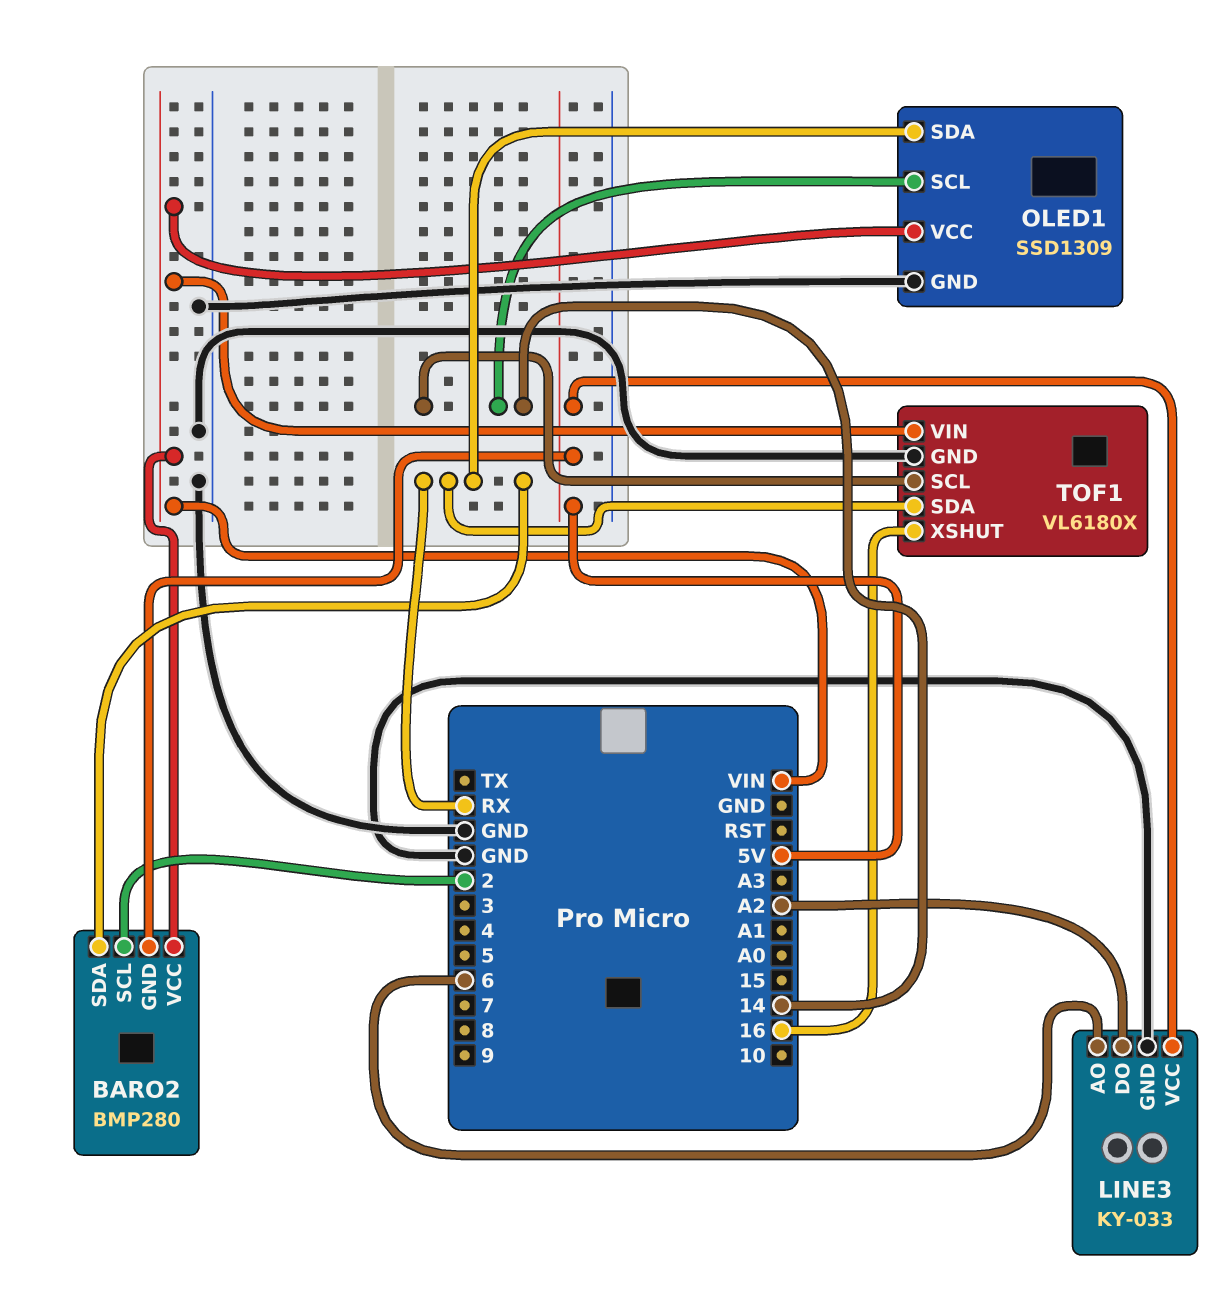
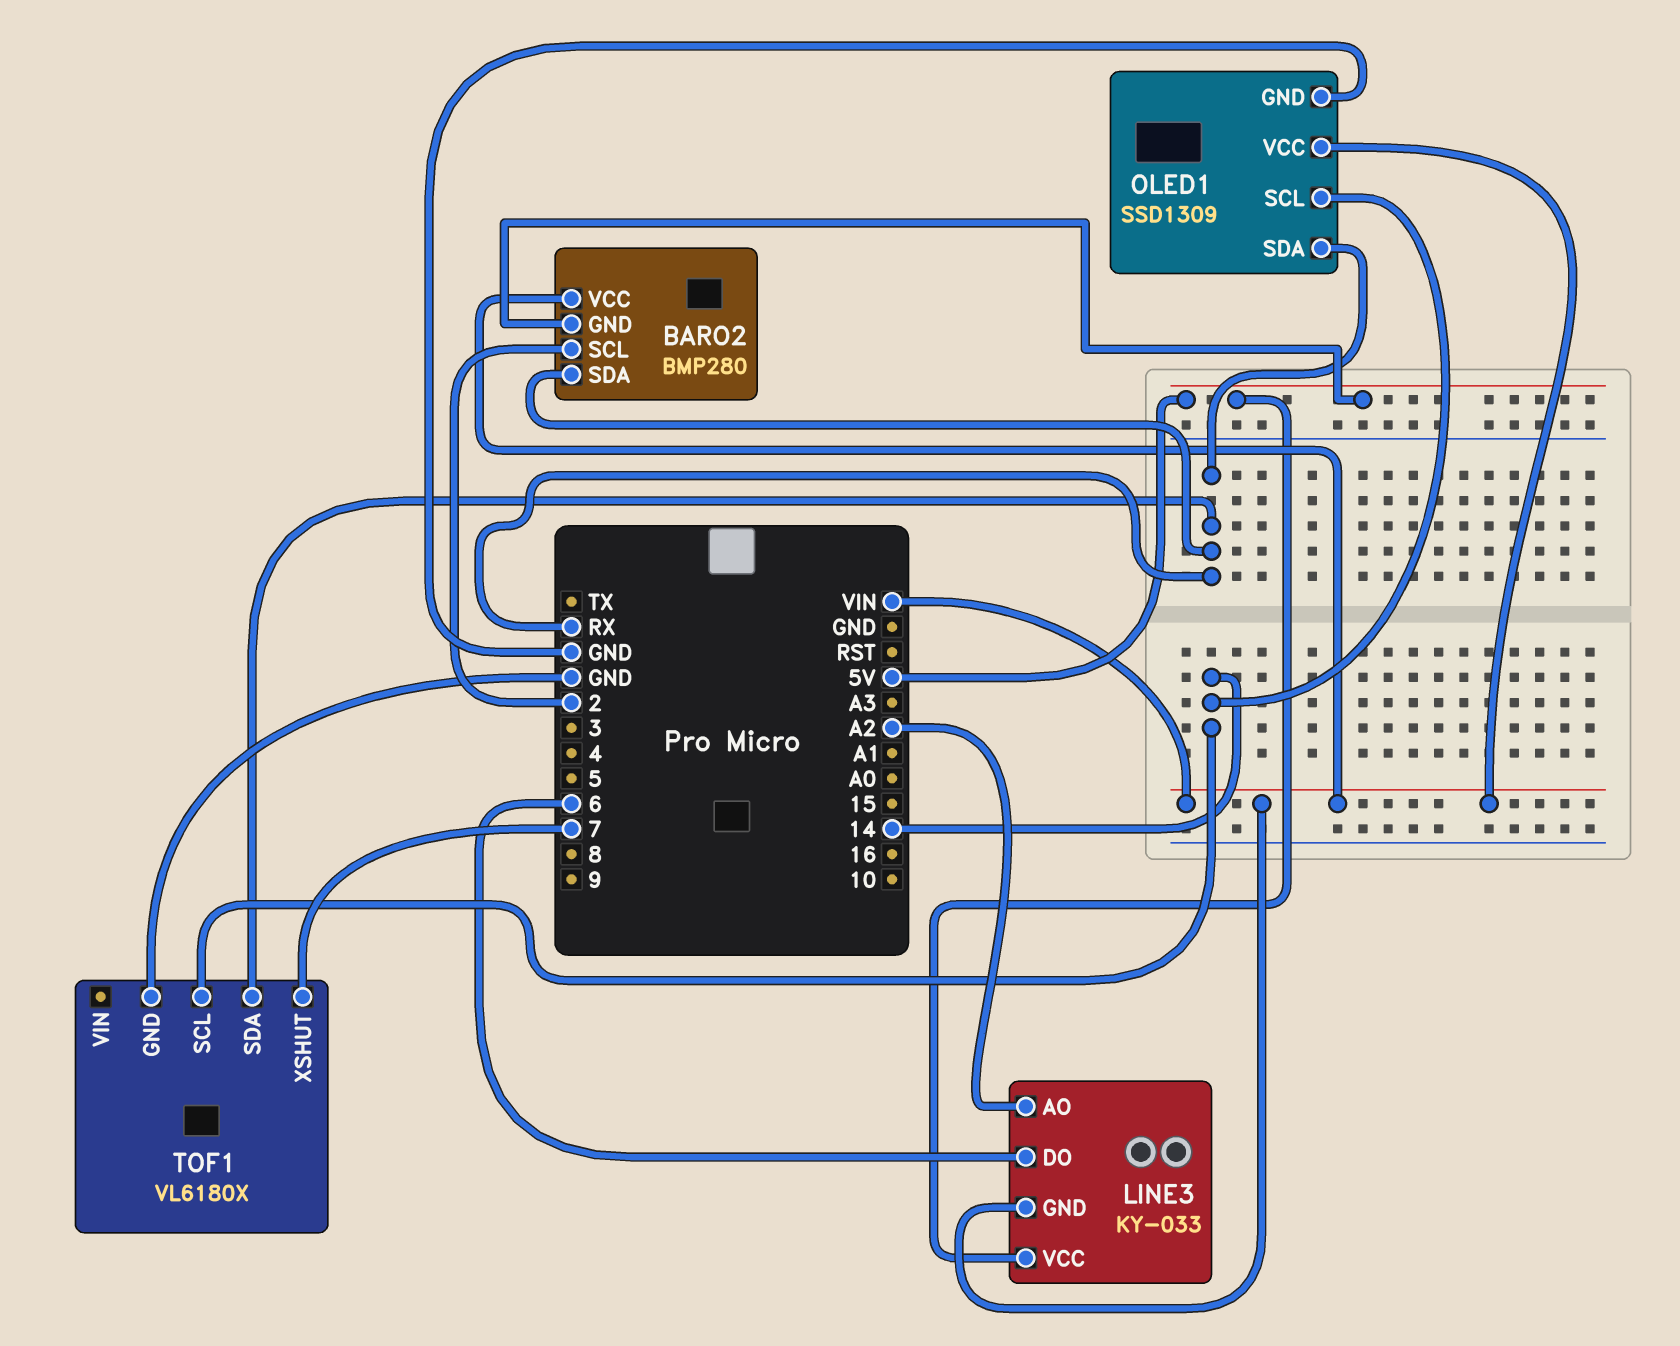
LINE3 pin AO: 6 -> A2
LINE3 pin DO: A2 -> 6
LINE3 pin GND: GND -> VIN
TOF1 pin VIN: VIN -> none
TOF1 pin XSHUT: 16 -> 7

